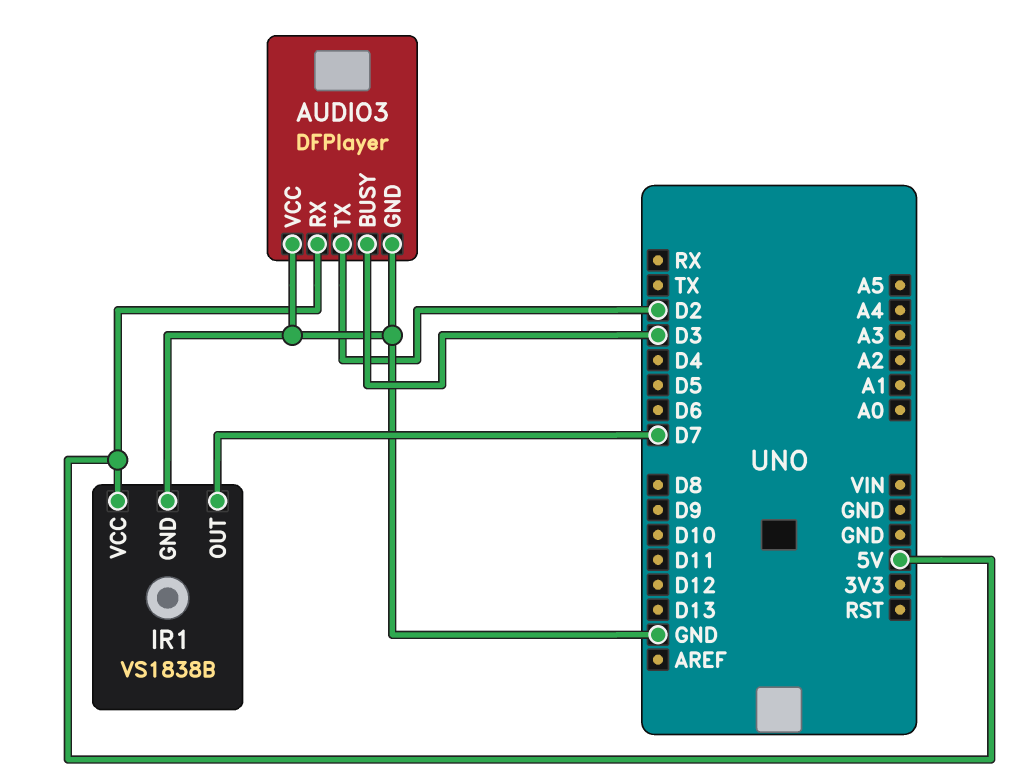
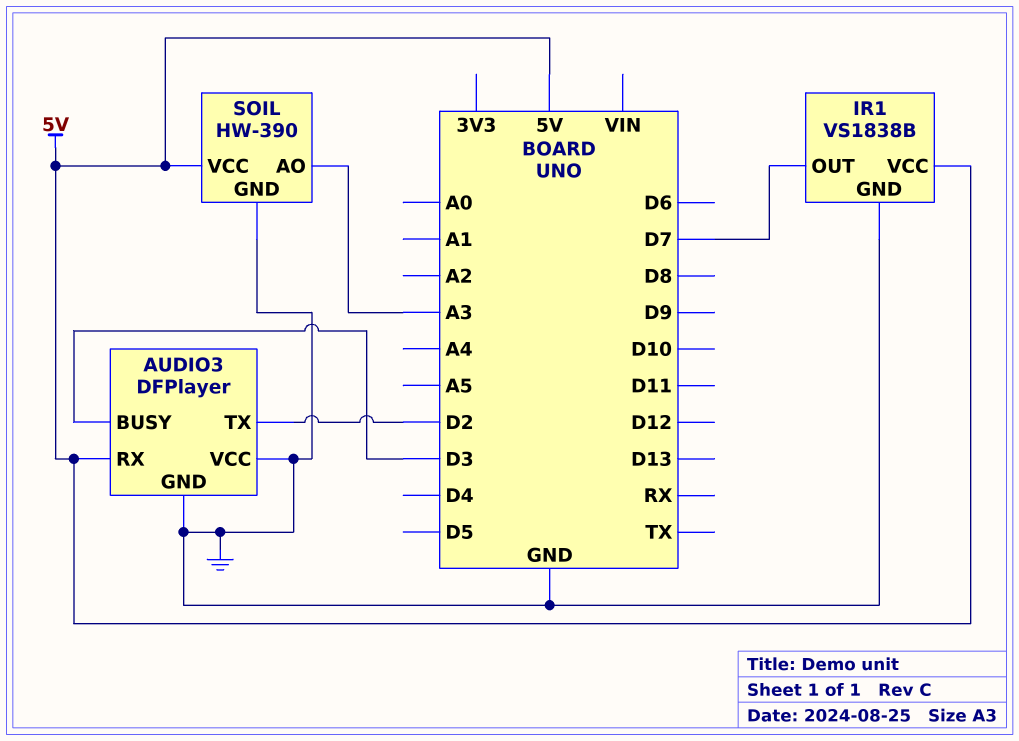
SOIL: none -> HW-390
SOIL pin AO: none -> A3
SOIL pin GND: none -> GND
SOIL pin VCC: none -> 5V

